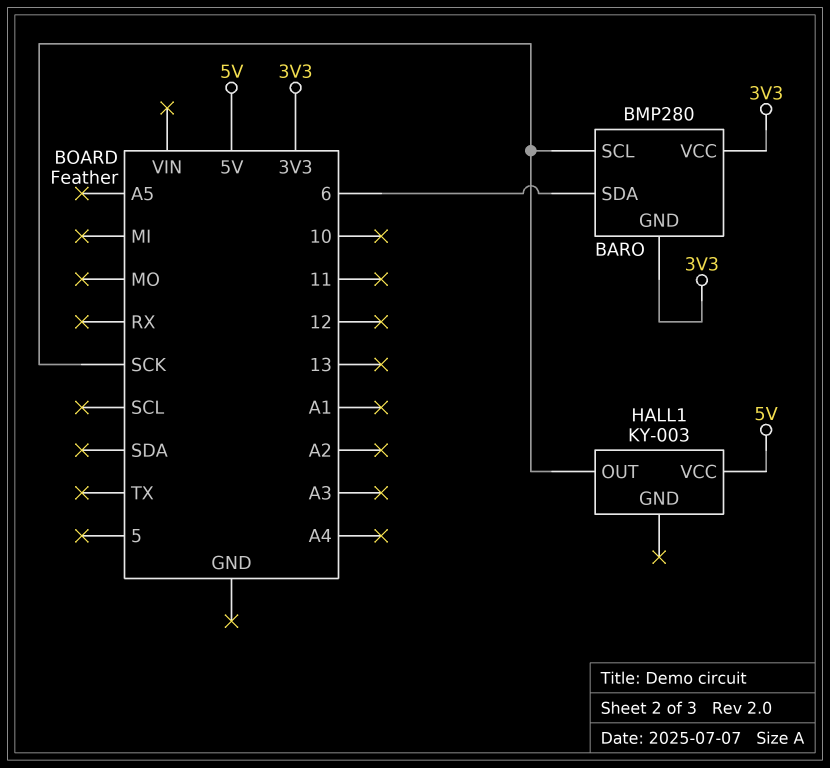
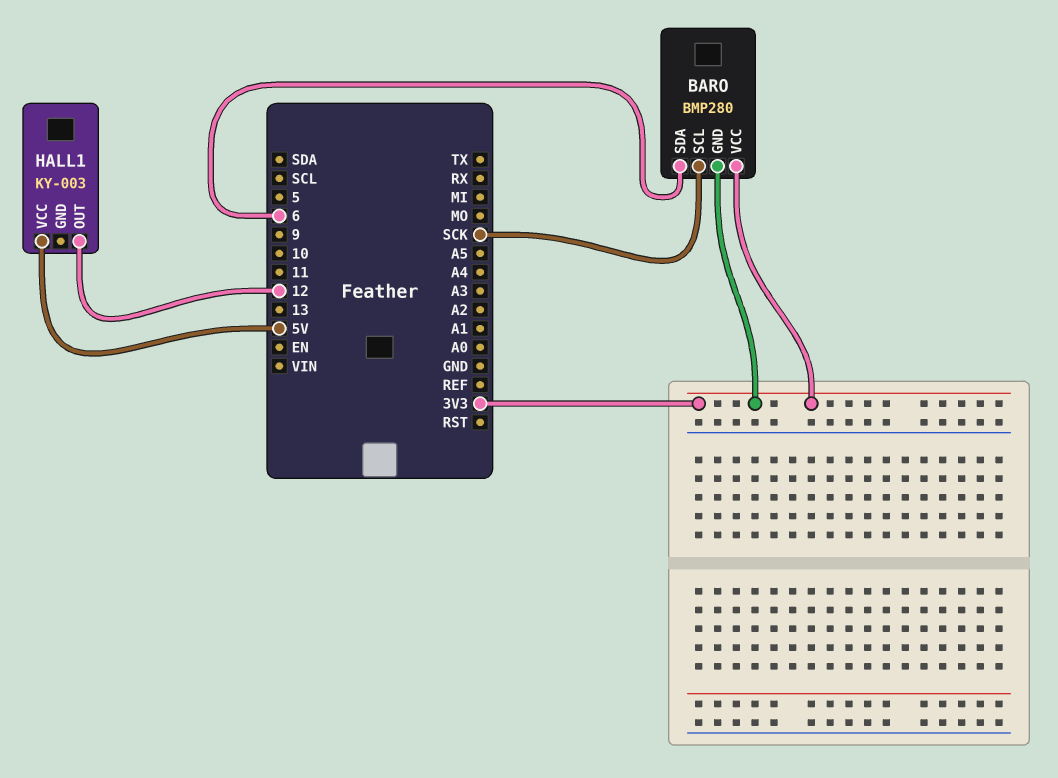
HALL1 pin OUT: SCK -> 12

